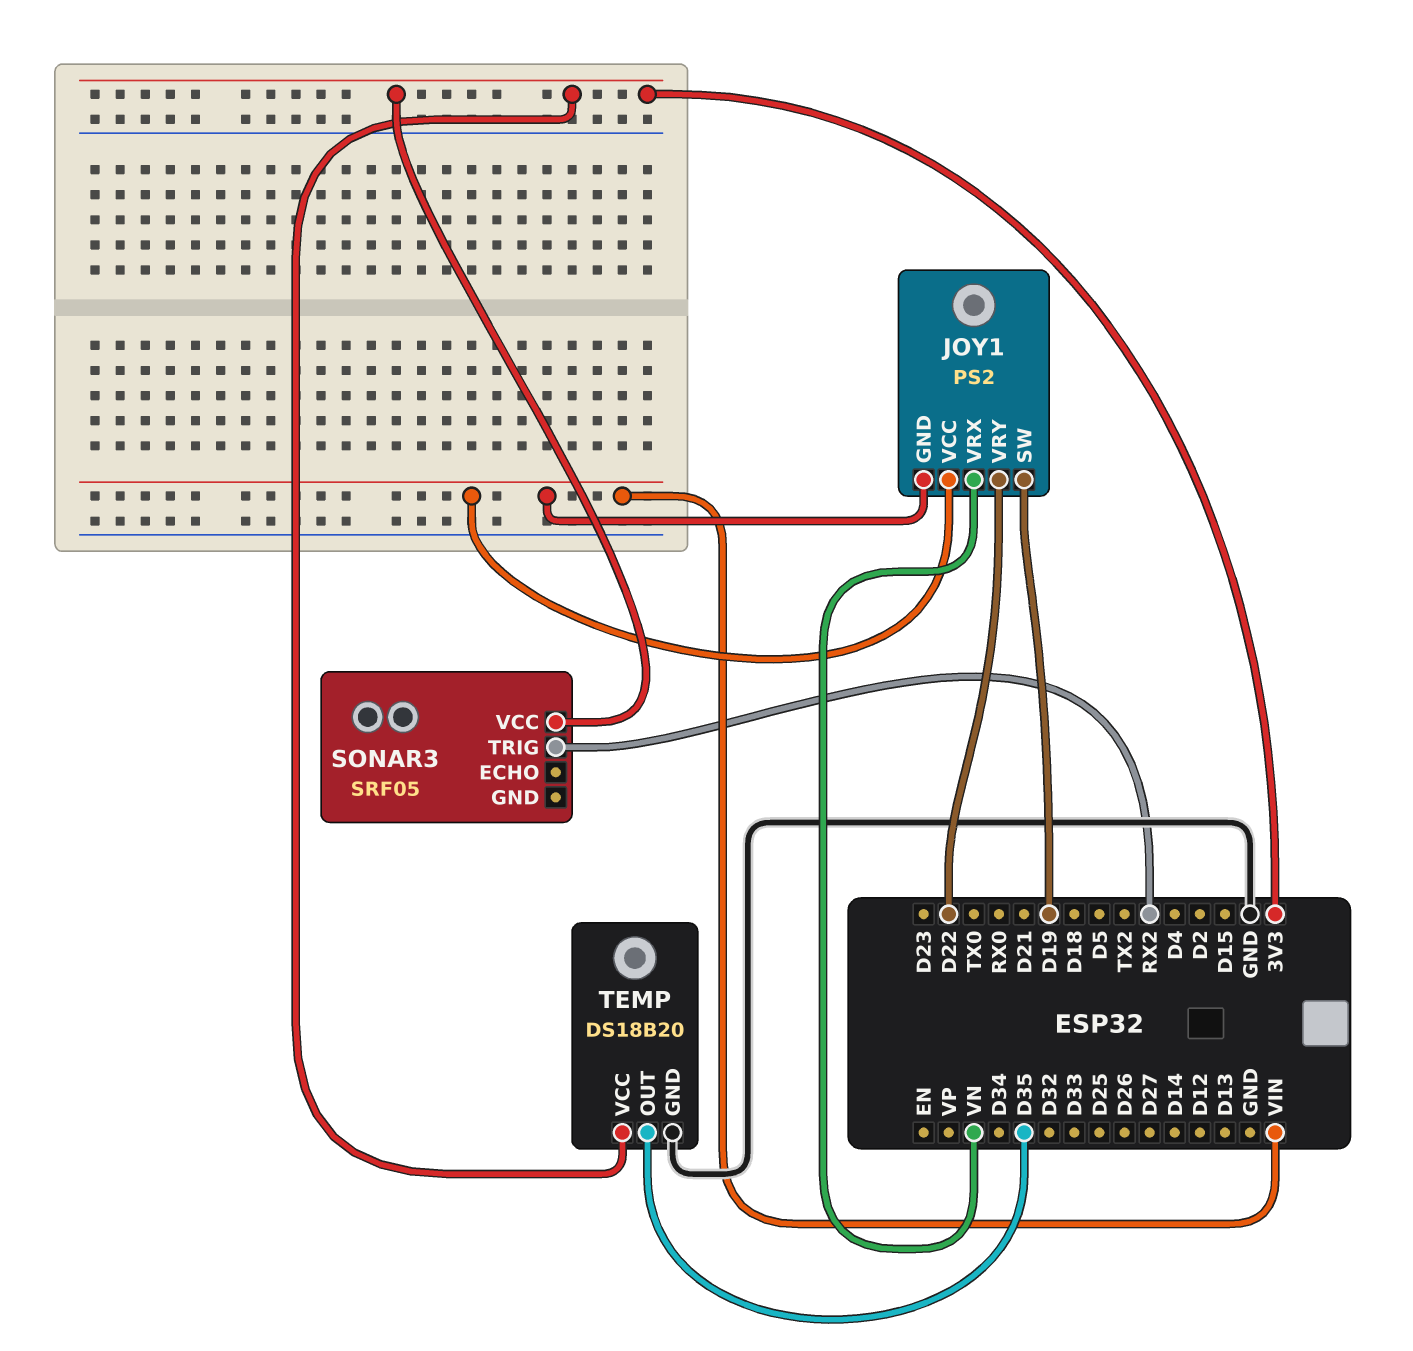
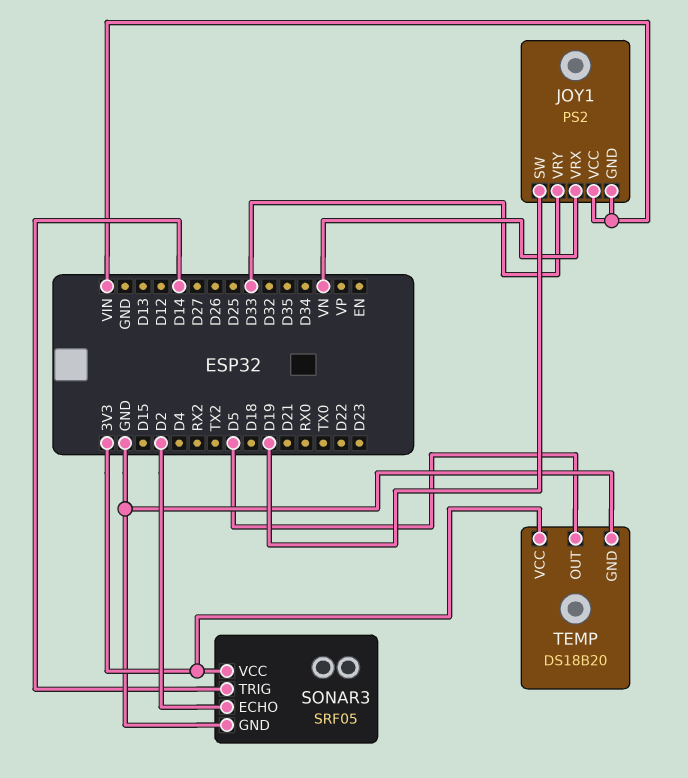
JOY1 pin VRY: D22 -> D33
SONAR3 pin ECHO: none -> D2
SONAR3 pin GND: none -> GND
SONAR3 pin TRIG: RX2 -> D14
TEMP pin OUT: D35 -> D5

